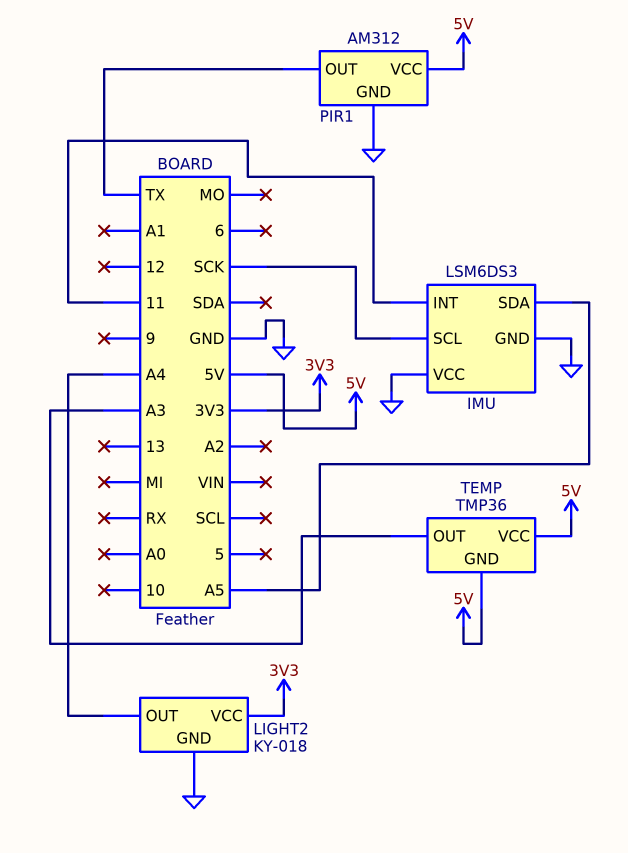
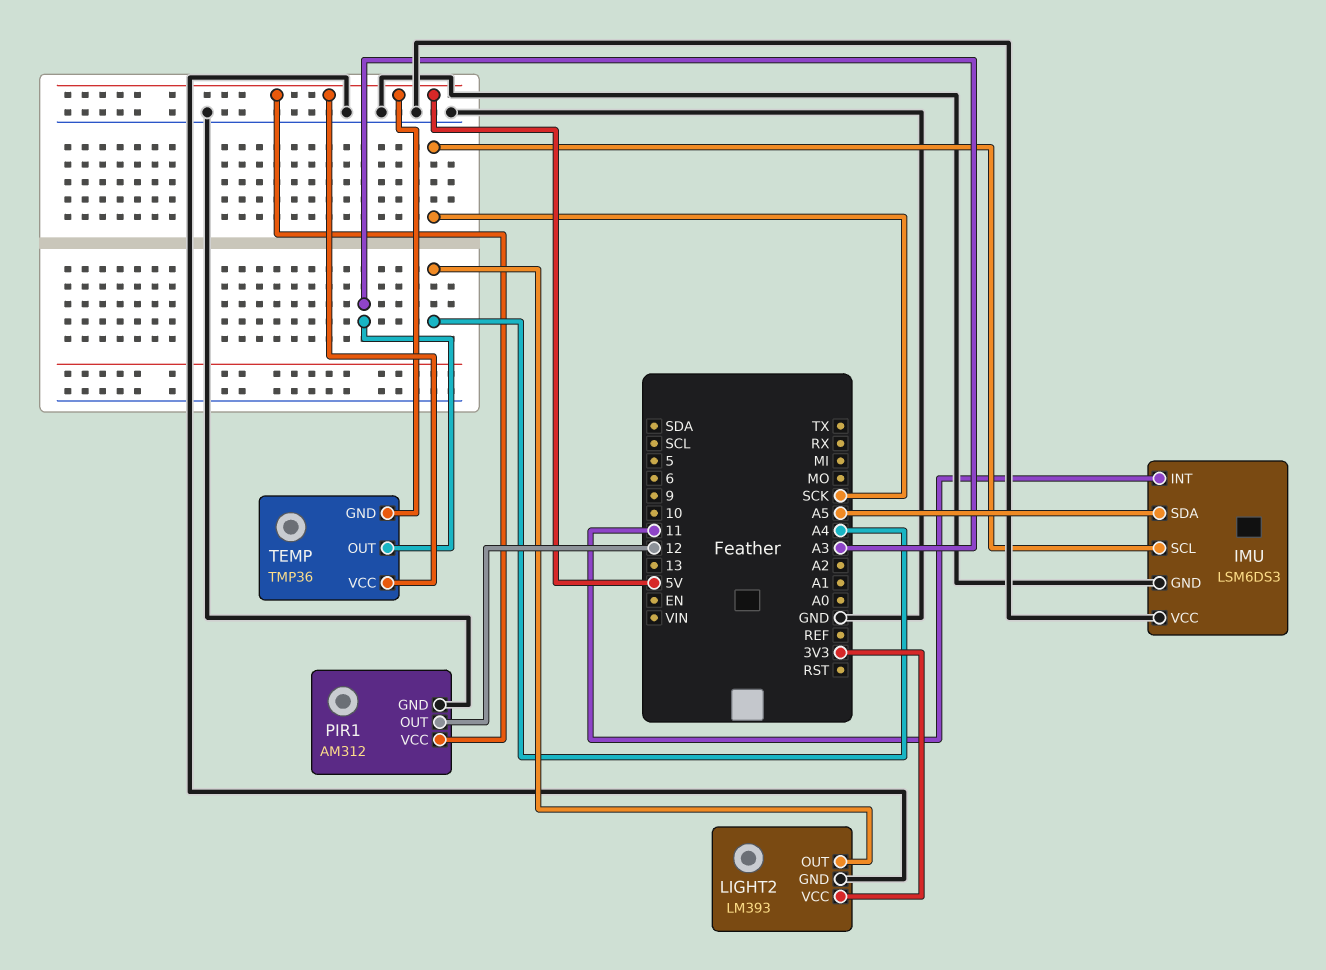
LIGHT2: KY-018 -> LM393
PIR1 pin OUT: TX -> 12

